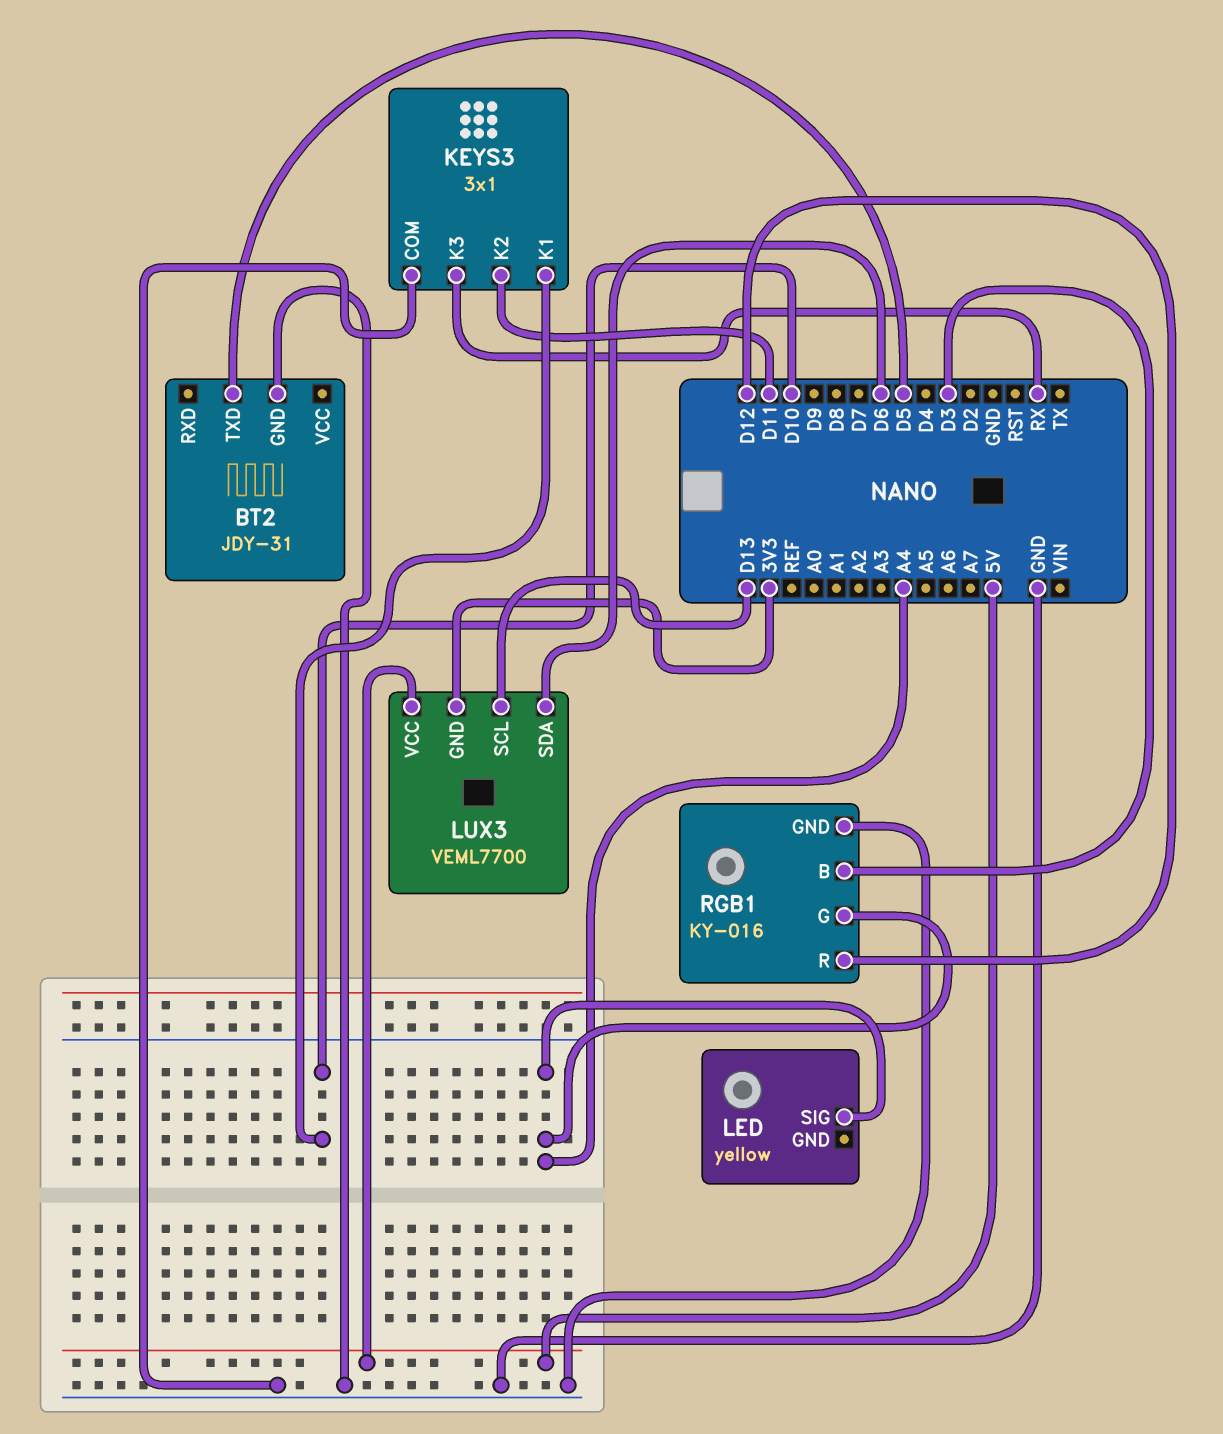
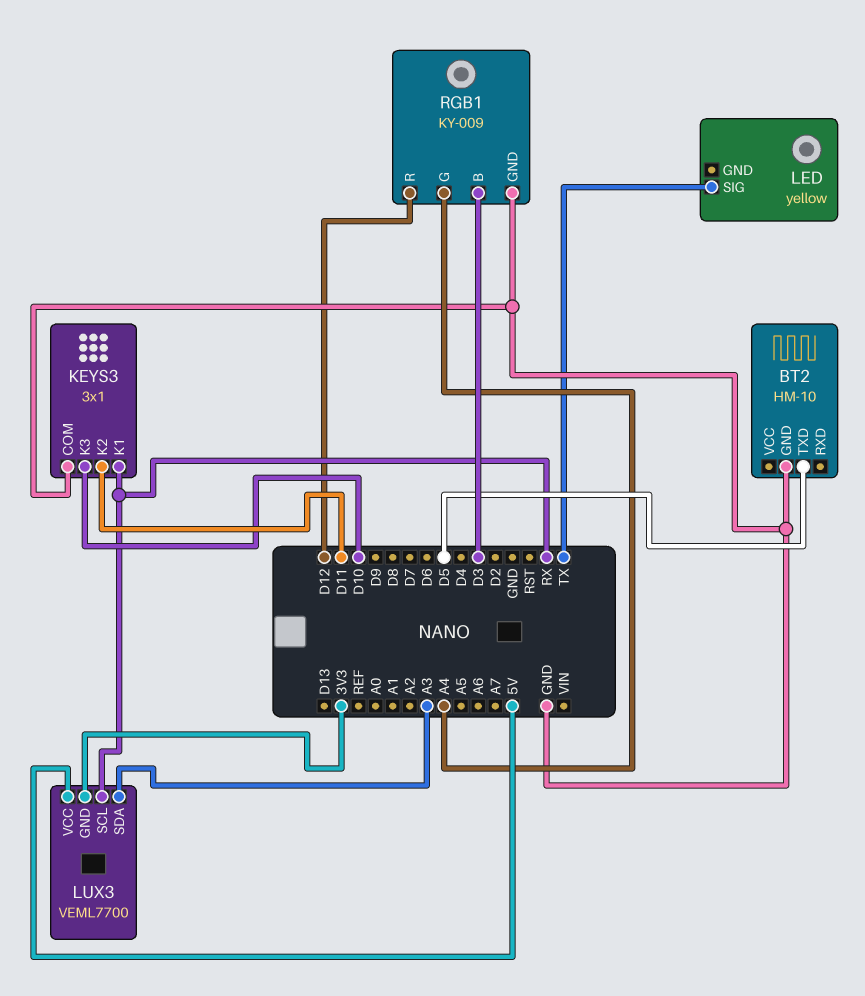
BT2: JDY-31 -> HM-10
KEYS3 pin K1: D10 -> RX
KEYS3 pin K3: RX -> D10
LED pin SIG: A4 -> TX
LUX3 pin SCL: D13 -> RX
LUX3 pin SDA: D6 -> A3
RGB1: KY-016 -> KY-009

